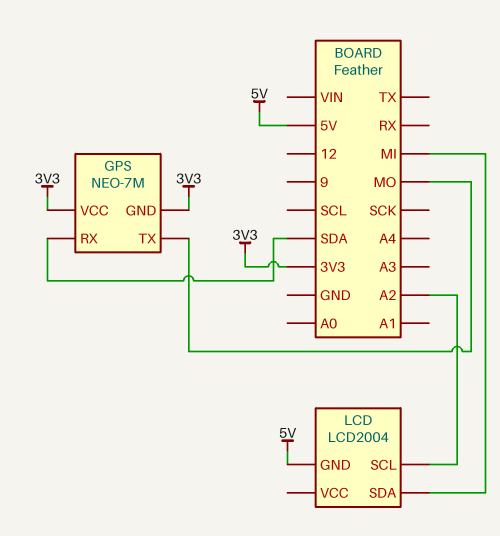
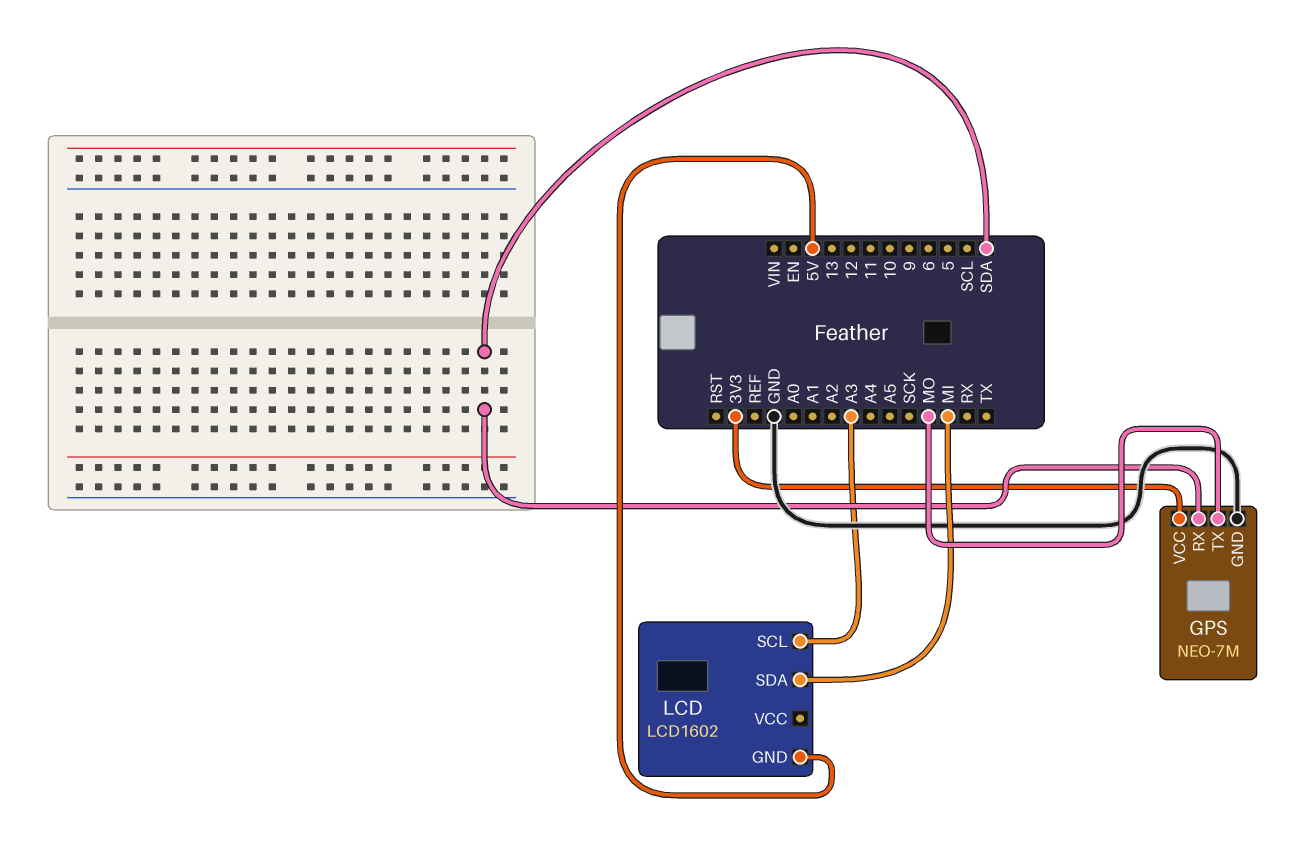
GPS pin GND: 3V3 -> GND
LCD: LCD2004 -> LCD1602
LCD pin SCL: A2 -> A3

